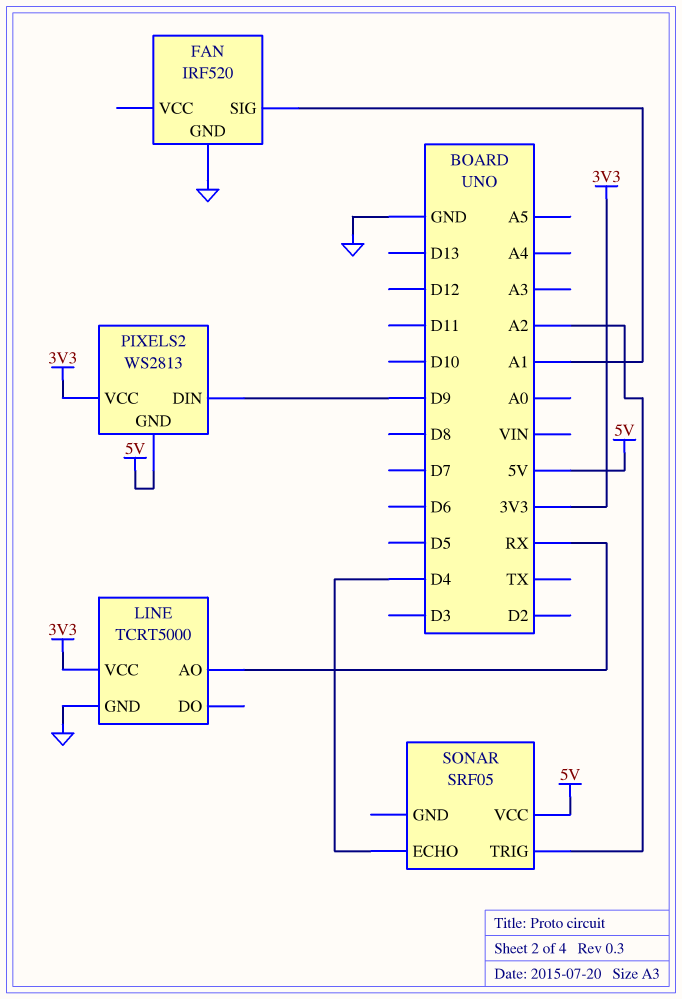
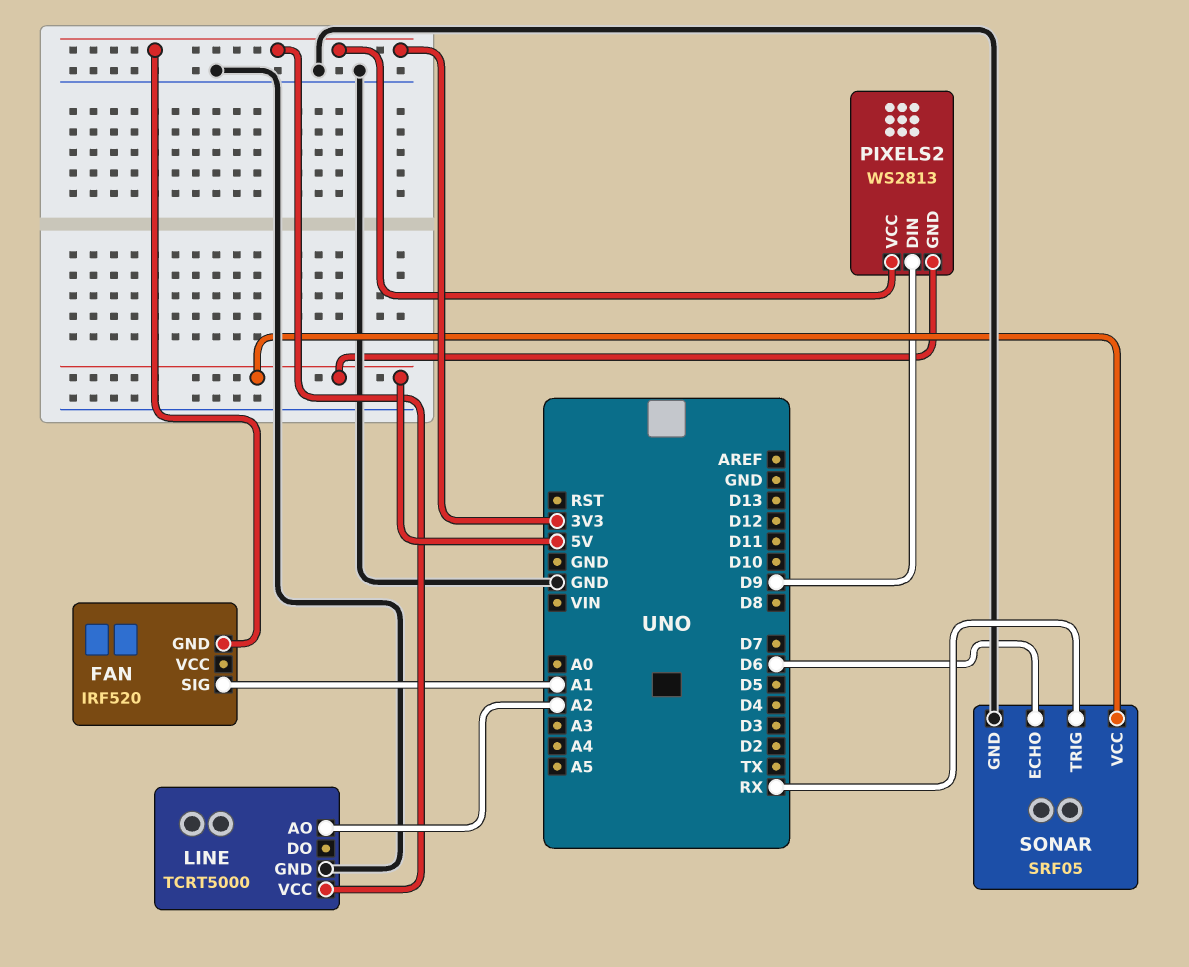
FAN pin GND: GND -> 3V3
LINE pin AO: RX -> A2
SONAR pin ECHO: D4 -> D6
SONAR pin GND: none -> GND
SONAR pin TRIG: A2 -> RX

